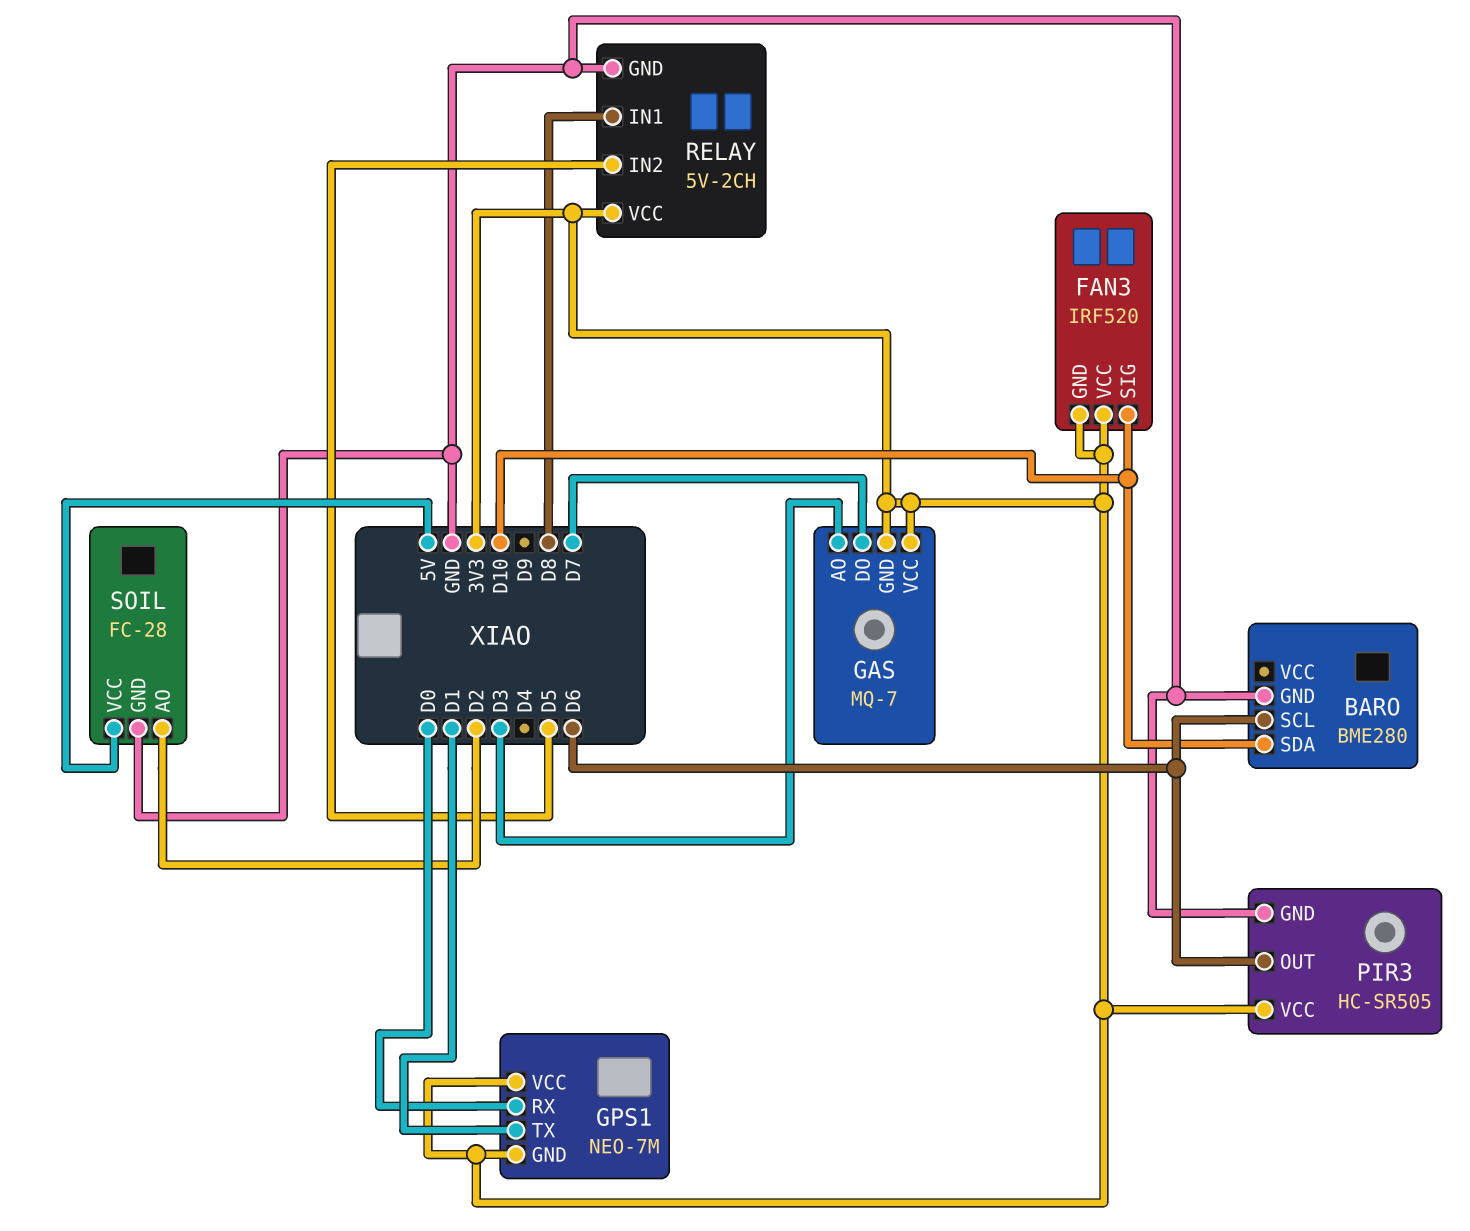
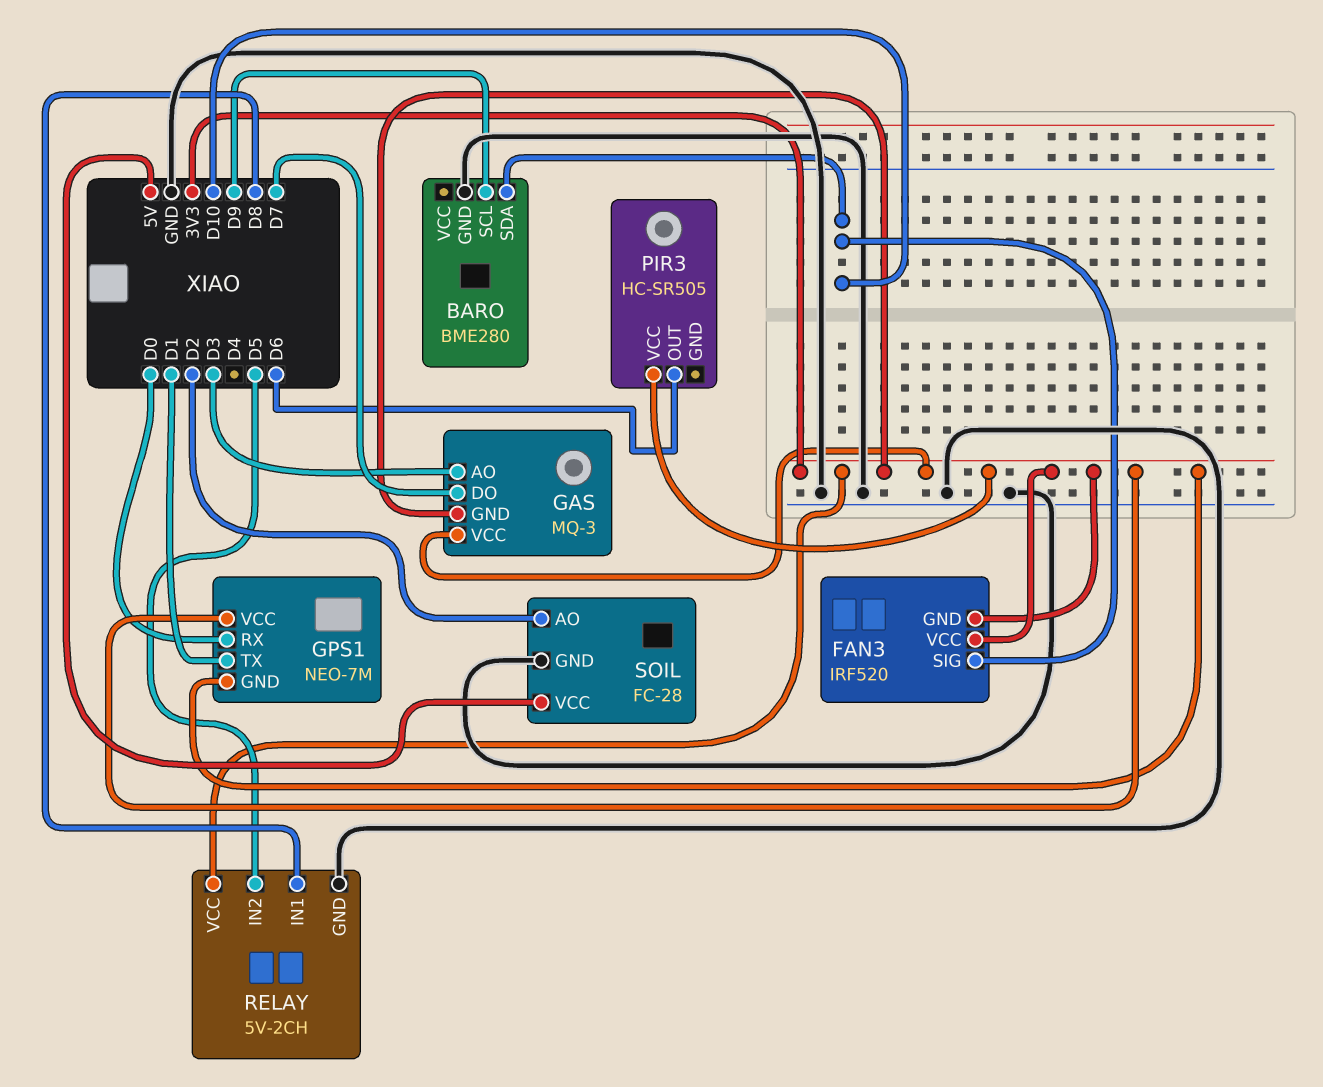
BARO pin SCL: D6 -> D9
GAS: MQ-7 -> MQ-3
PIR3 pin GND: GND -> none

